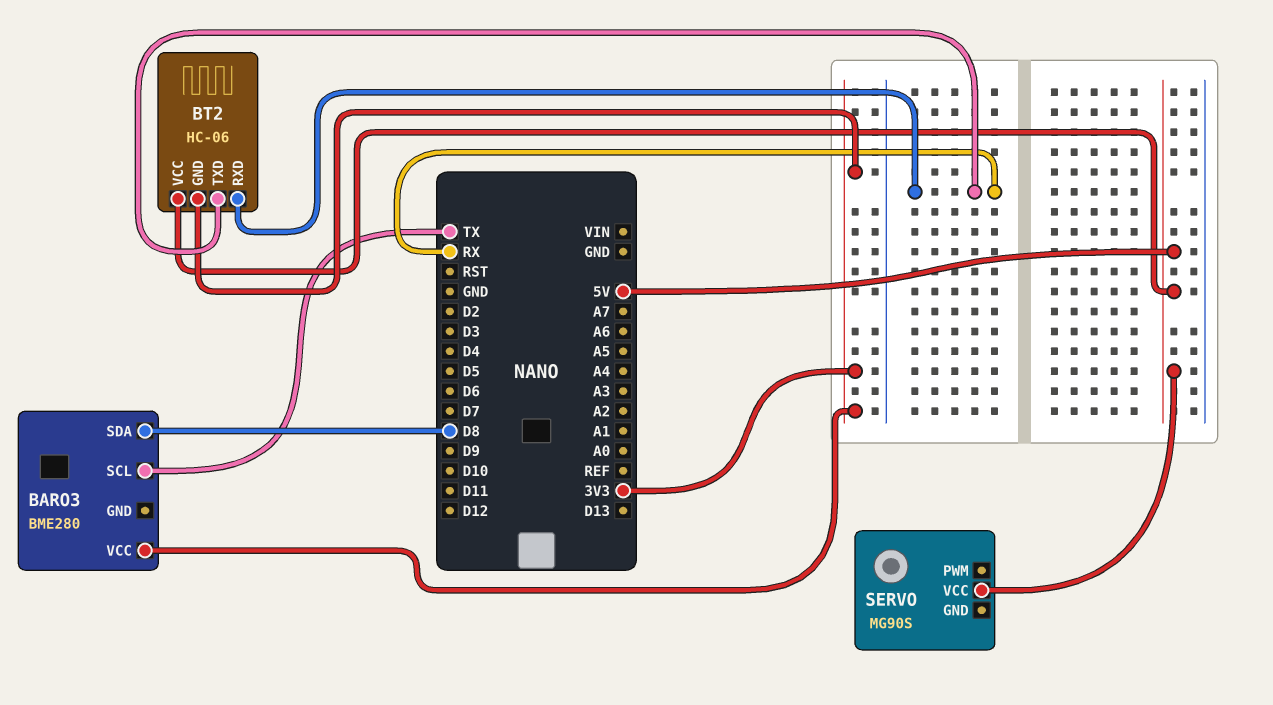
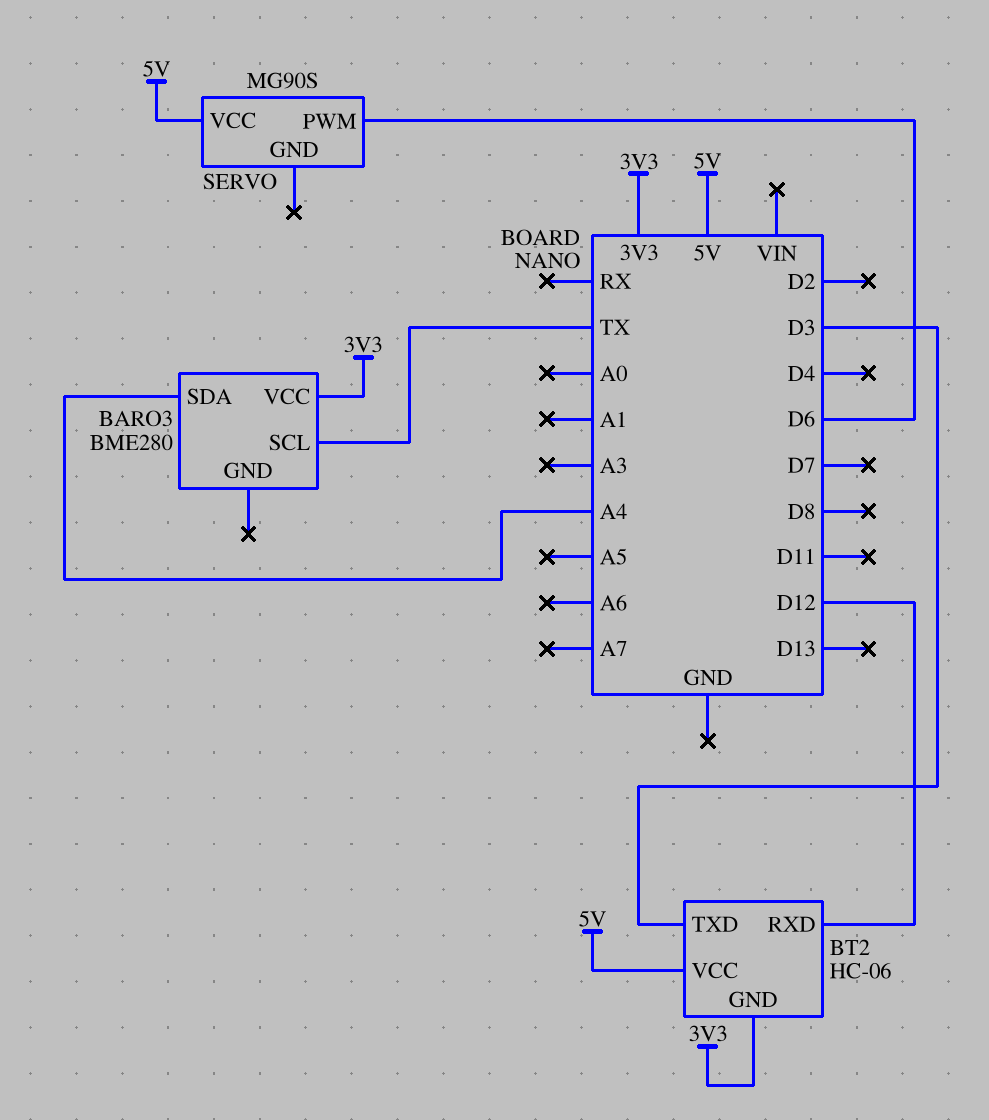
BARO3 pin SDA: D8 -> A4
BT2 pin RXD: RX -> D12
BT2 pin TXD: RX -> D3
SERVO pin PWM: none -> D6

